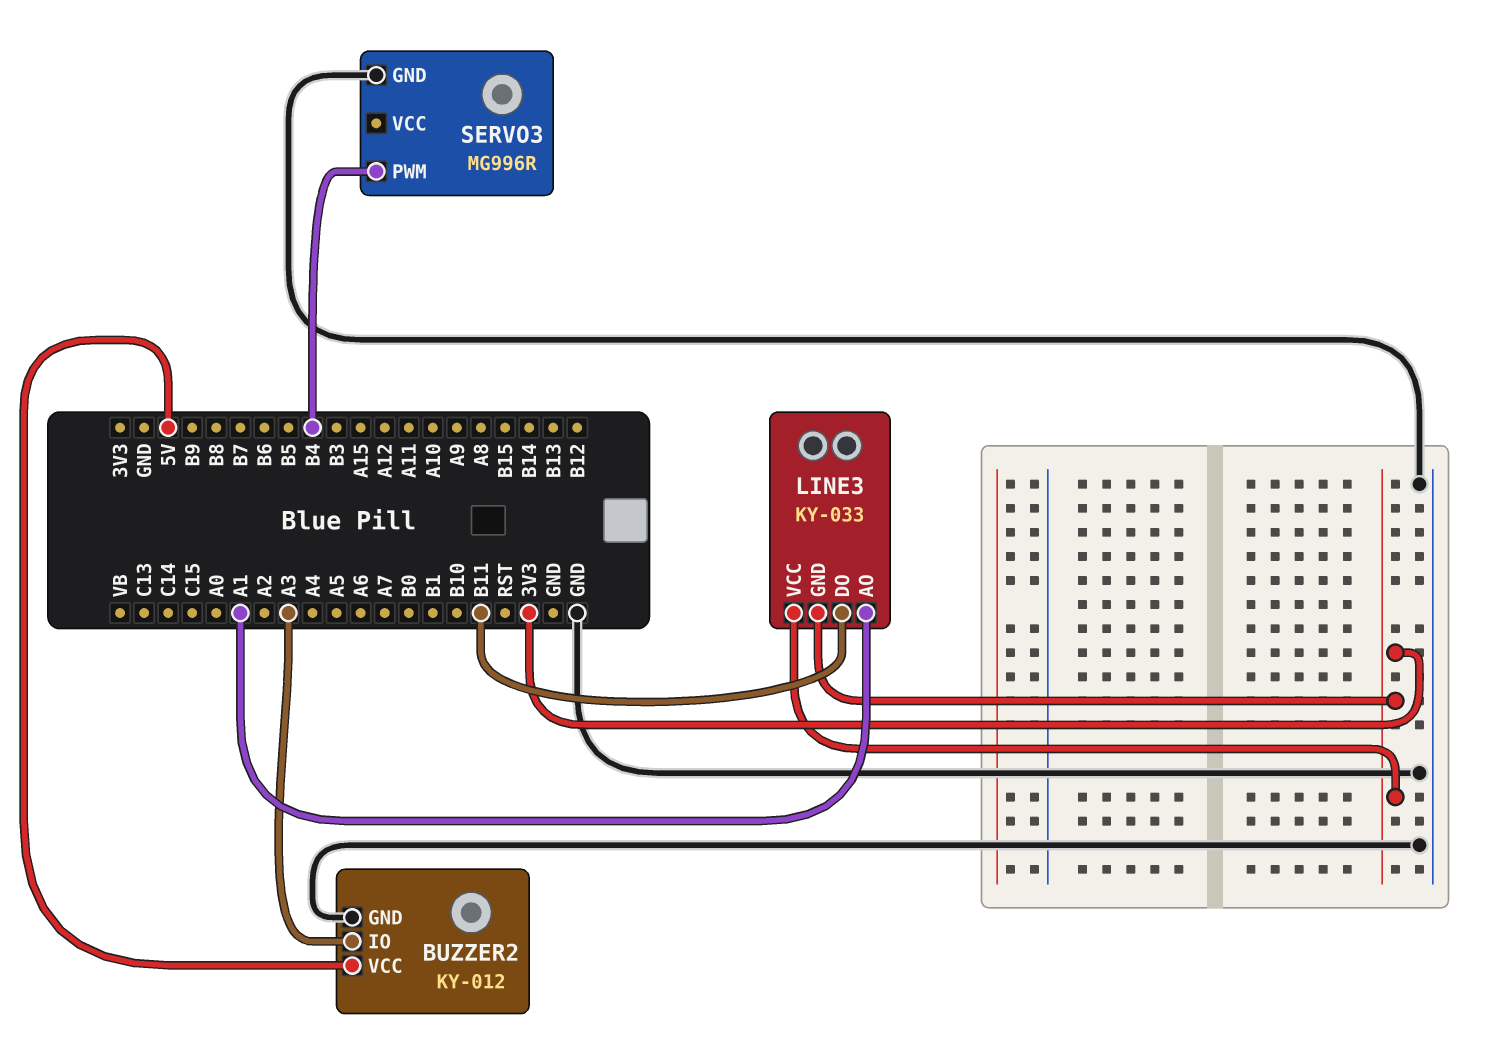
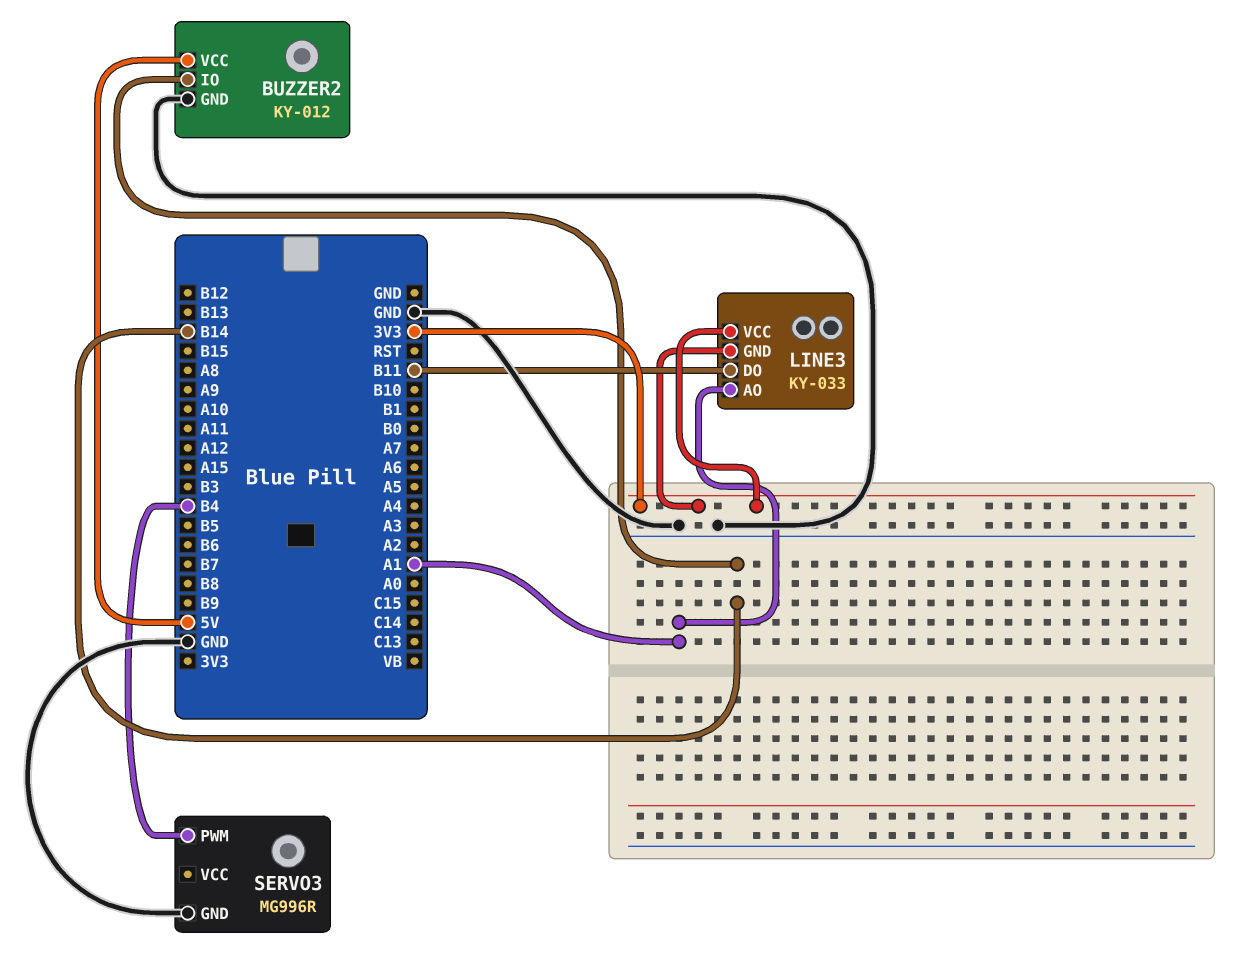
BUZZER2 pin IO: A3 -> B14

